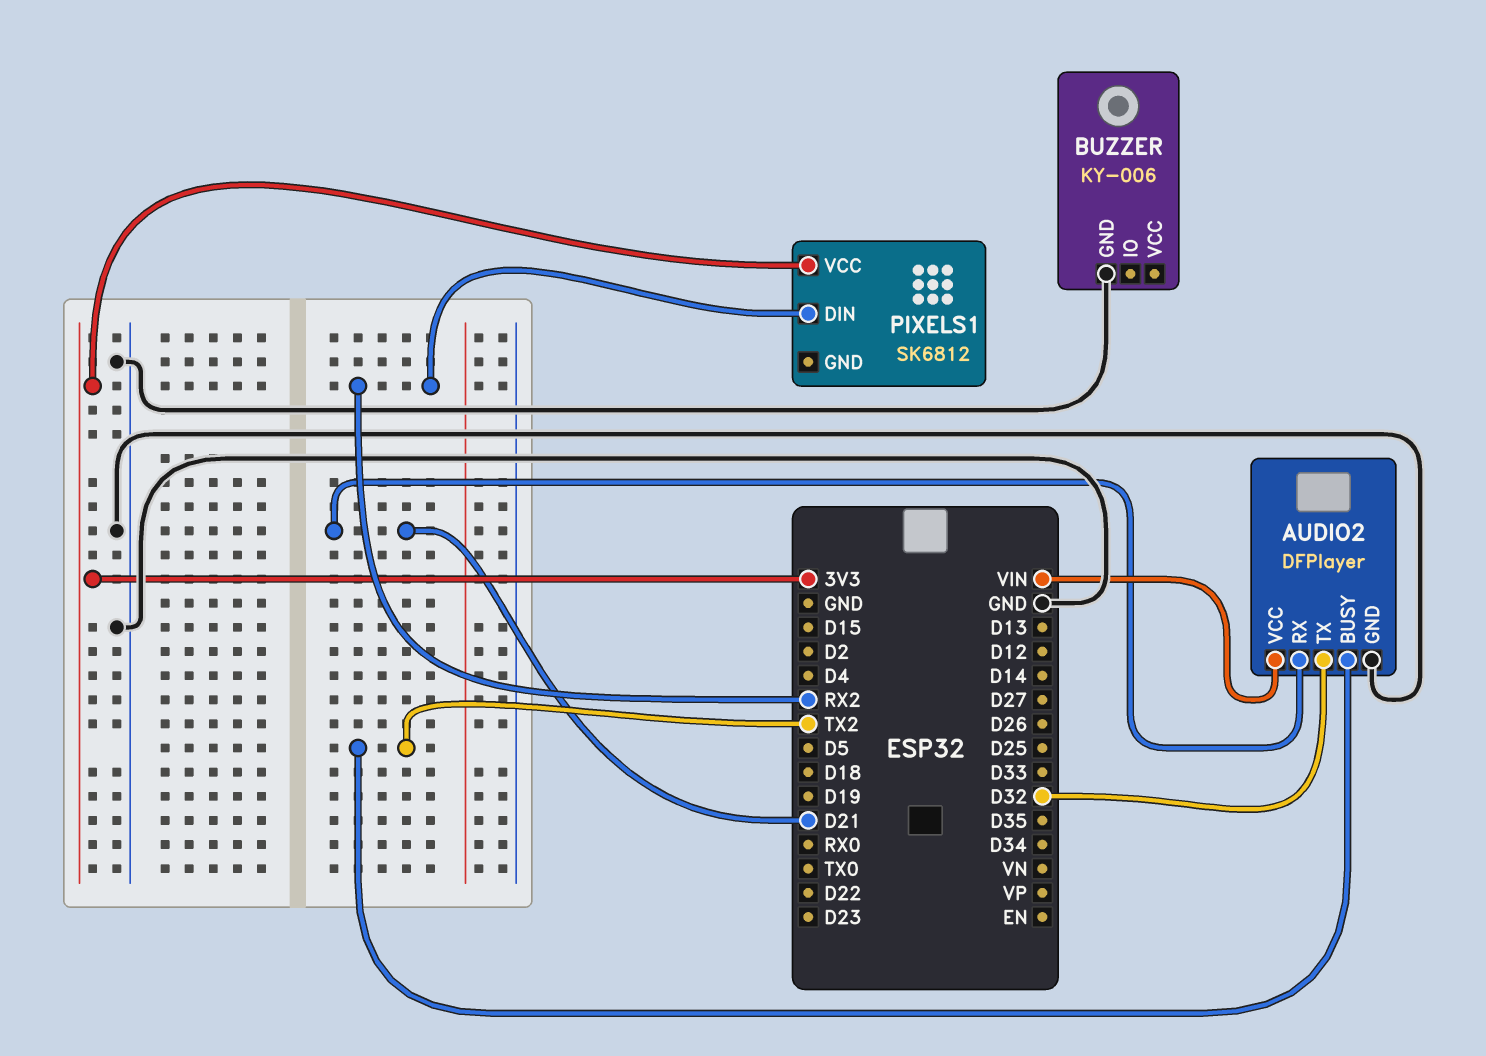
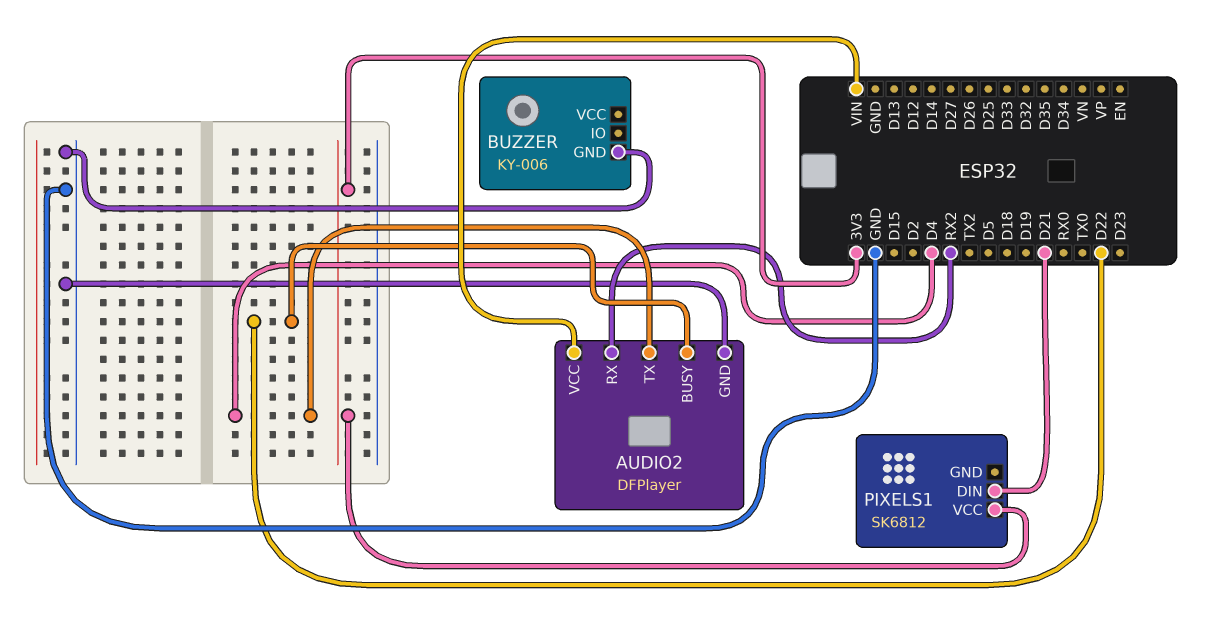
AUDIO2 pin BUSY: TX2 -> D22
AUDIO2 pin RX: D21 -> RX2
AUDIO2 pin TX: D32 -> D4
PIXELS1 pin DIN: RX2 -> D21

